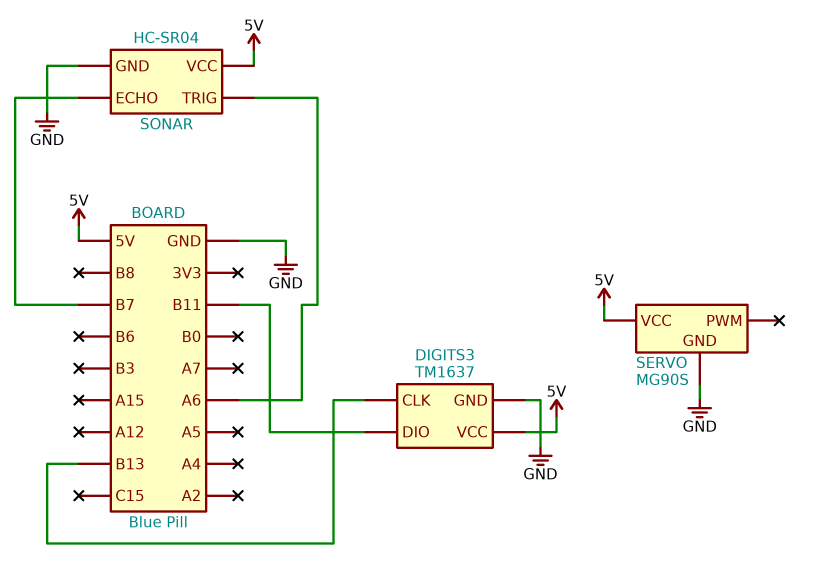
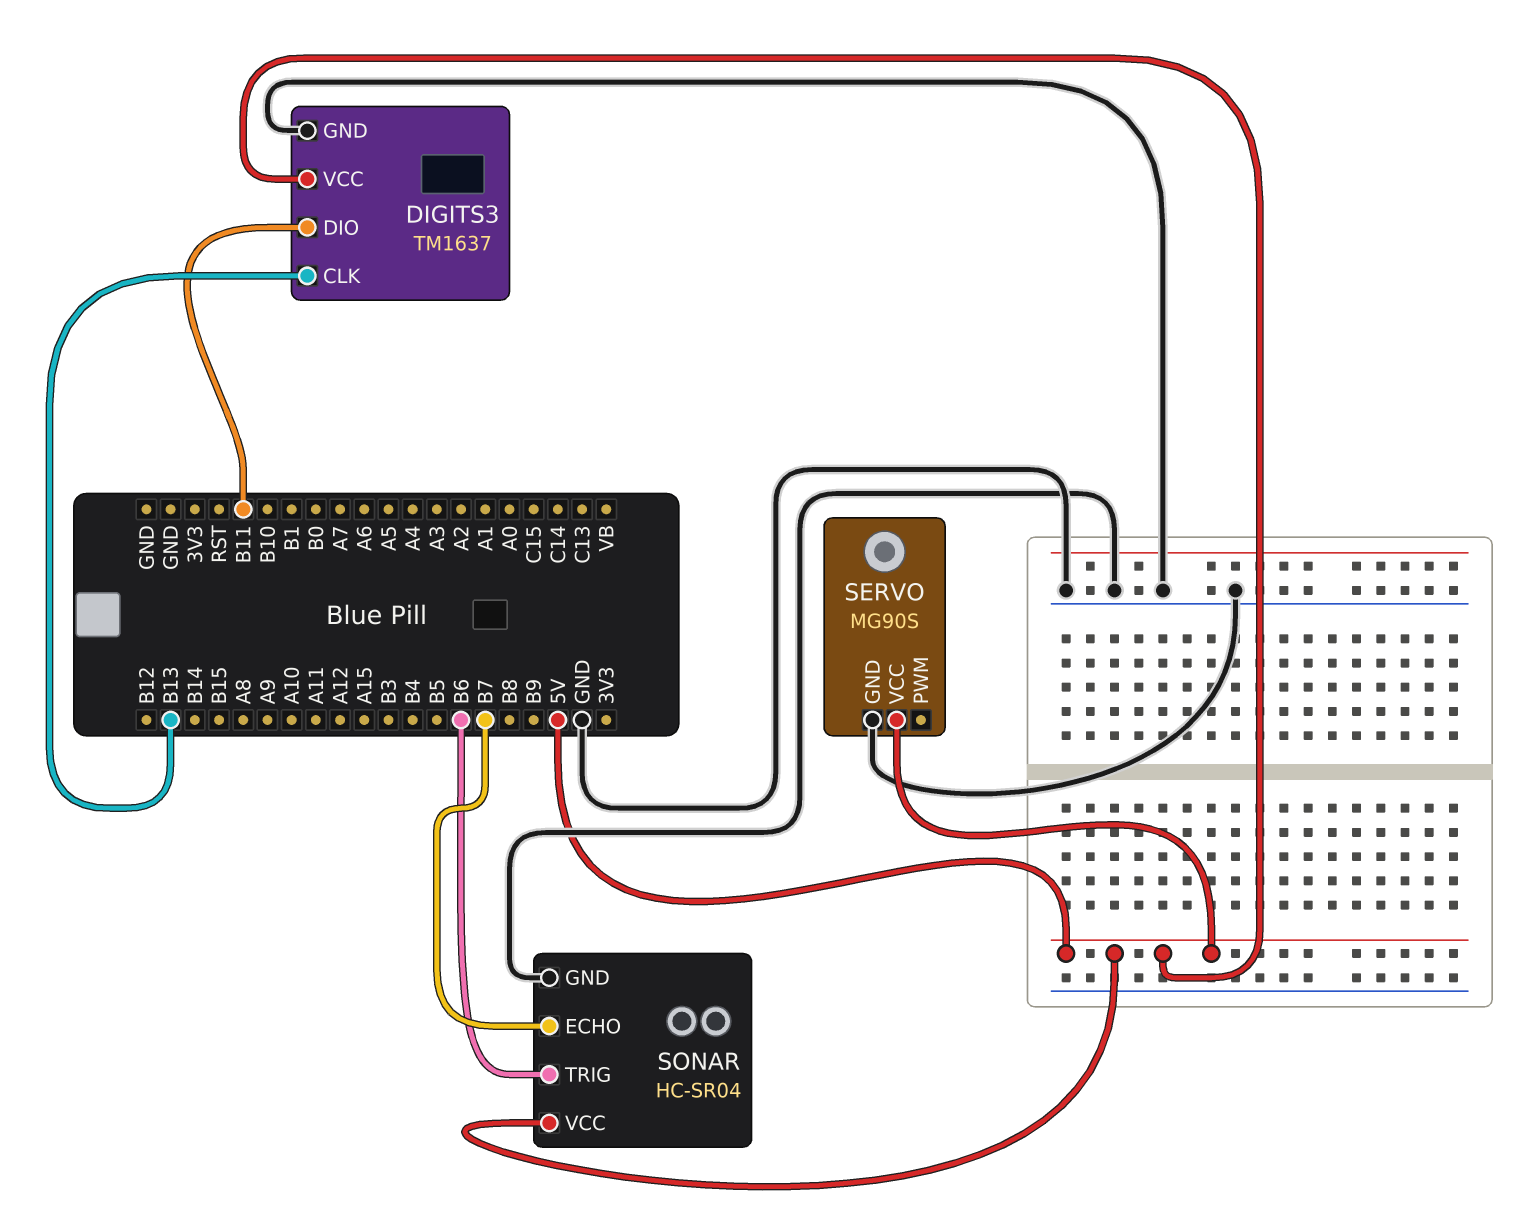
SONAR pin TRIG: A6 -> B6

